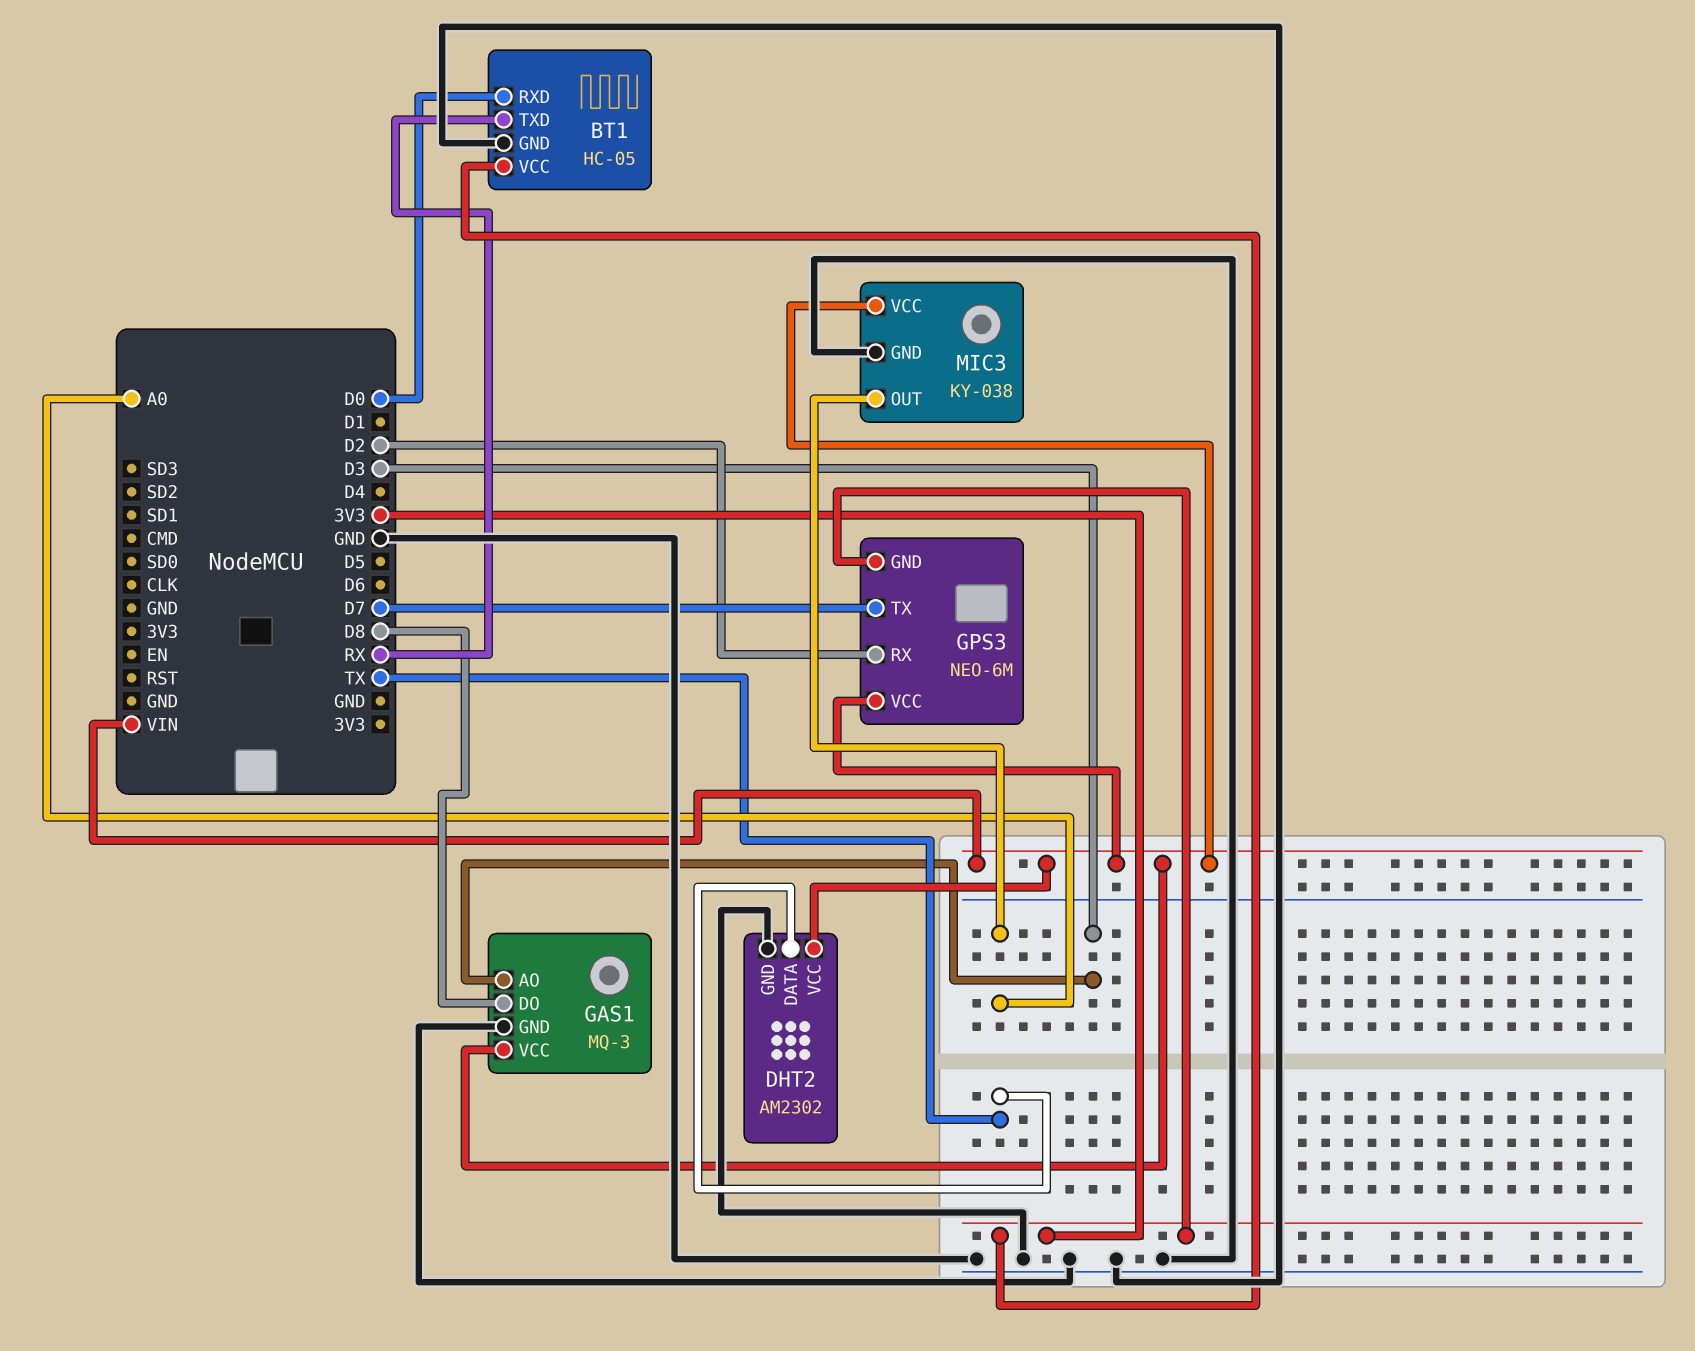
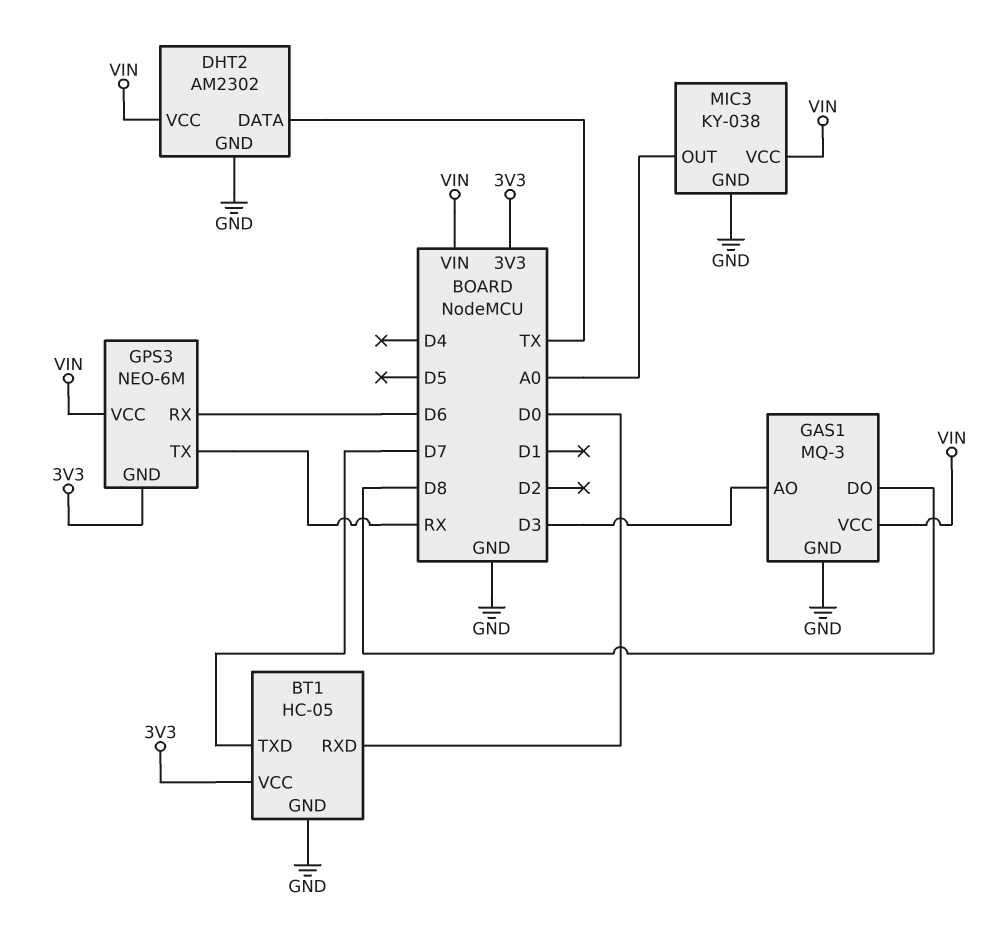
BT1 pin TXD: RX -> D7
GPS3 pin RX: D2 -> D6
GPS3 pin TX: D7 -> RX

